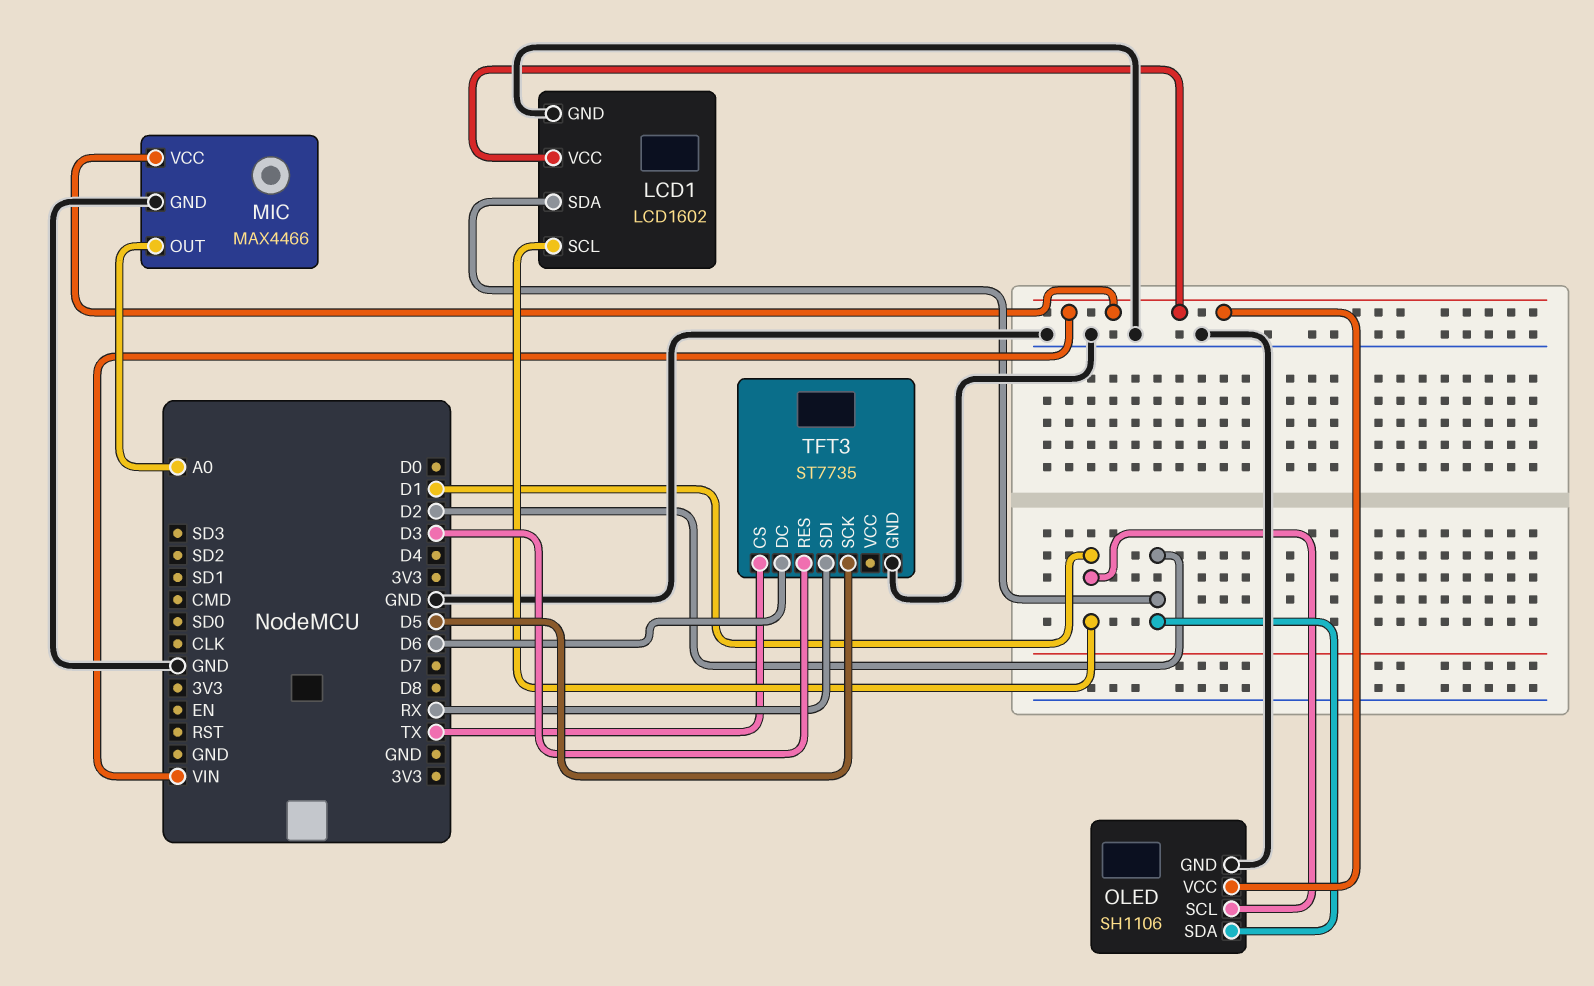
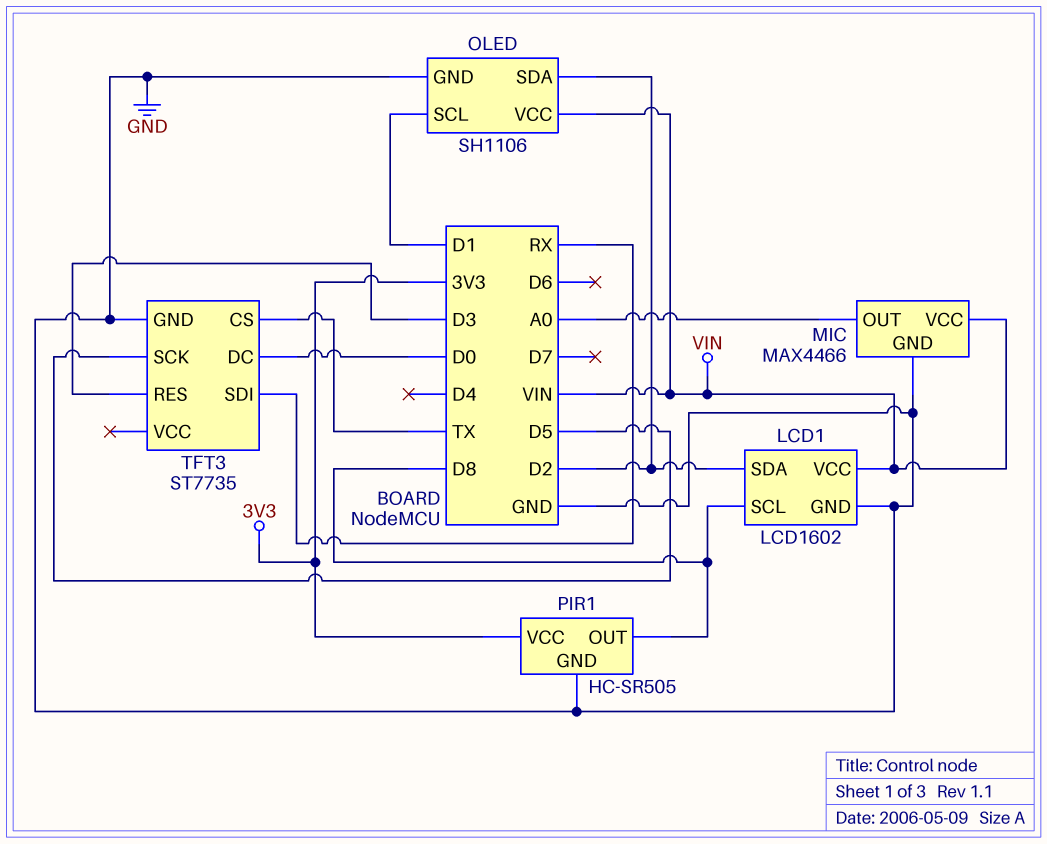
LCD1 pin SCL: D1 -> D8
PIR1: none -> HC-SR505
PIR1 pin GND: none -> GND
PIR1 pin OUT: none -> D8
PIR1 pin VCC: none -> 3V3
TFT3 pin DC: D6 -> D0

